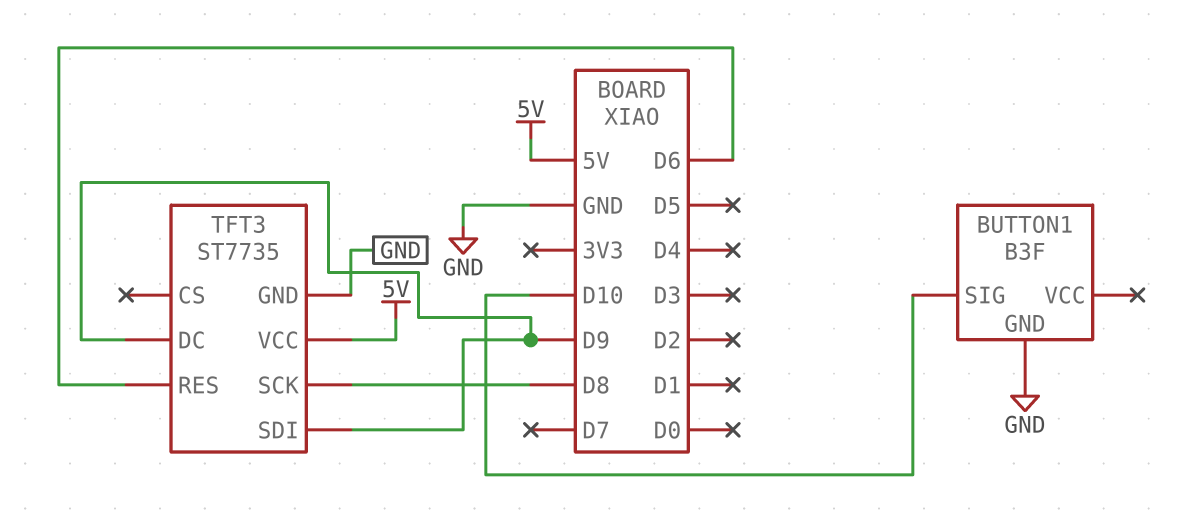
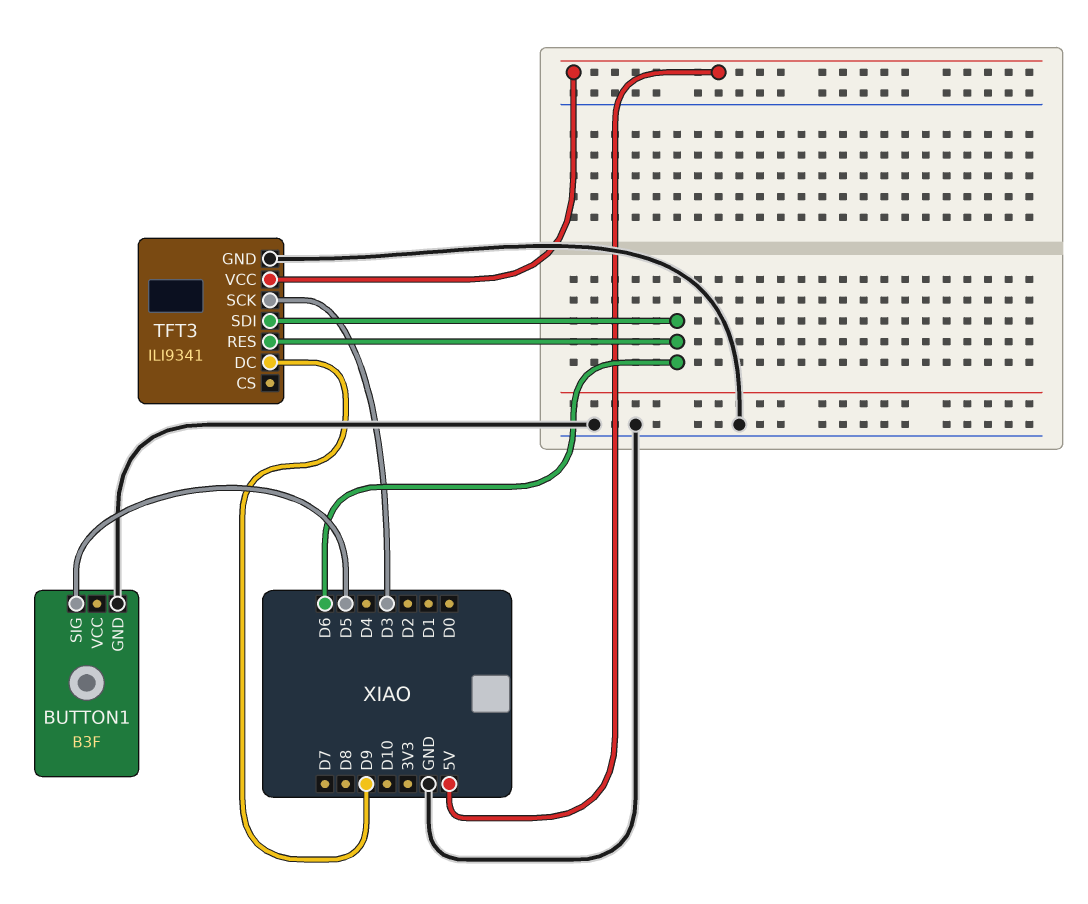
BUTTON1 pin SIG: D10 -> D5
TFT3: ST7735 -> ILI9341
TFT3 pin SCK: D8 -> D3
TFT3 pin SDI: D9 -> D6

